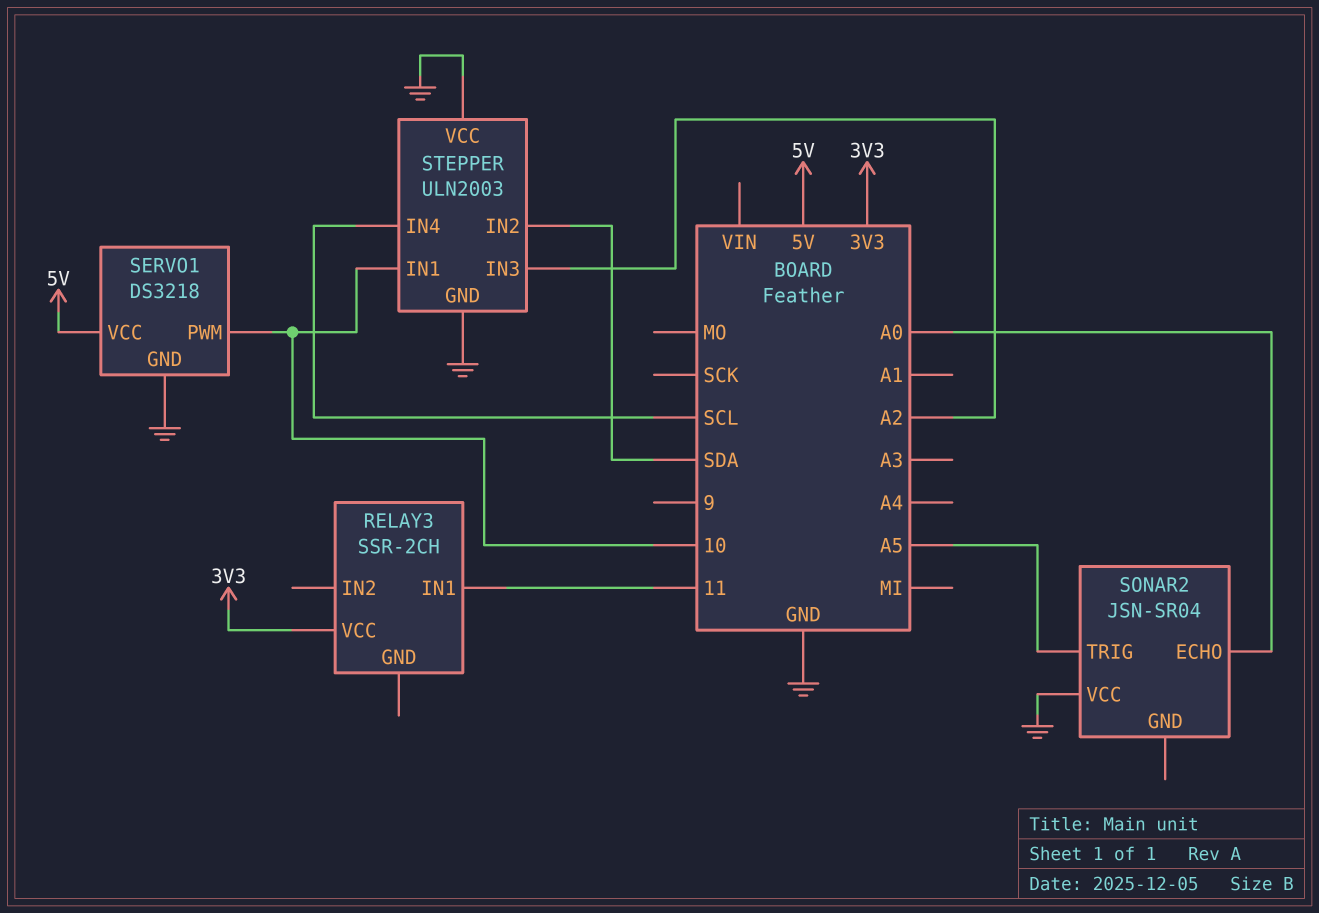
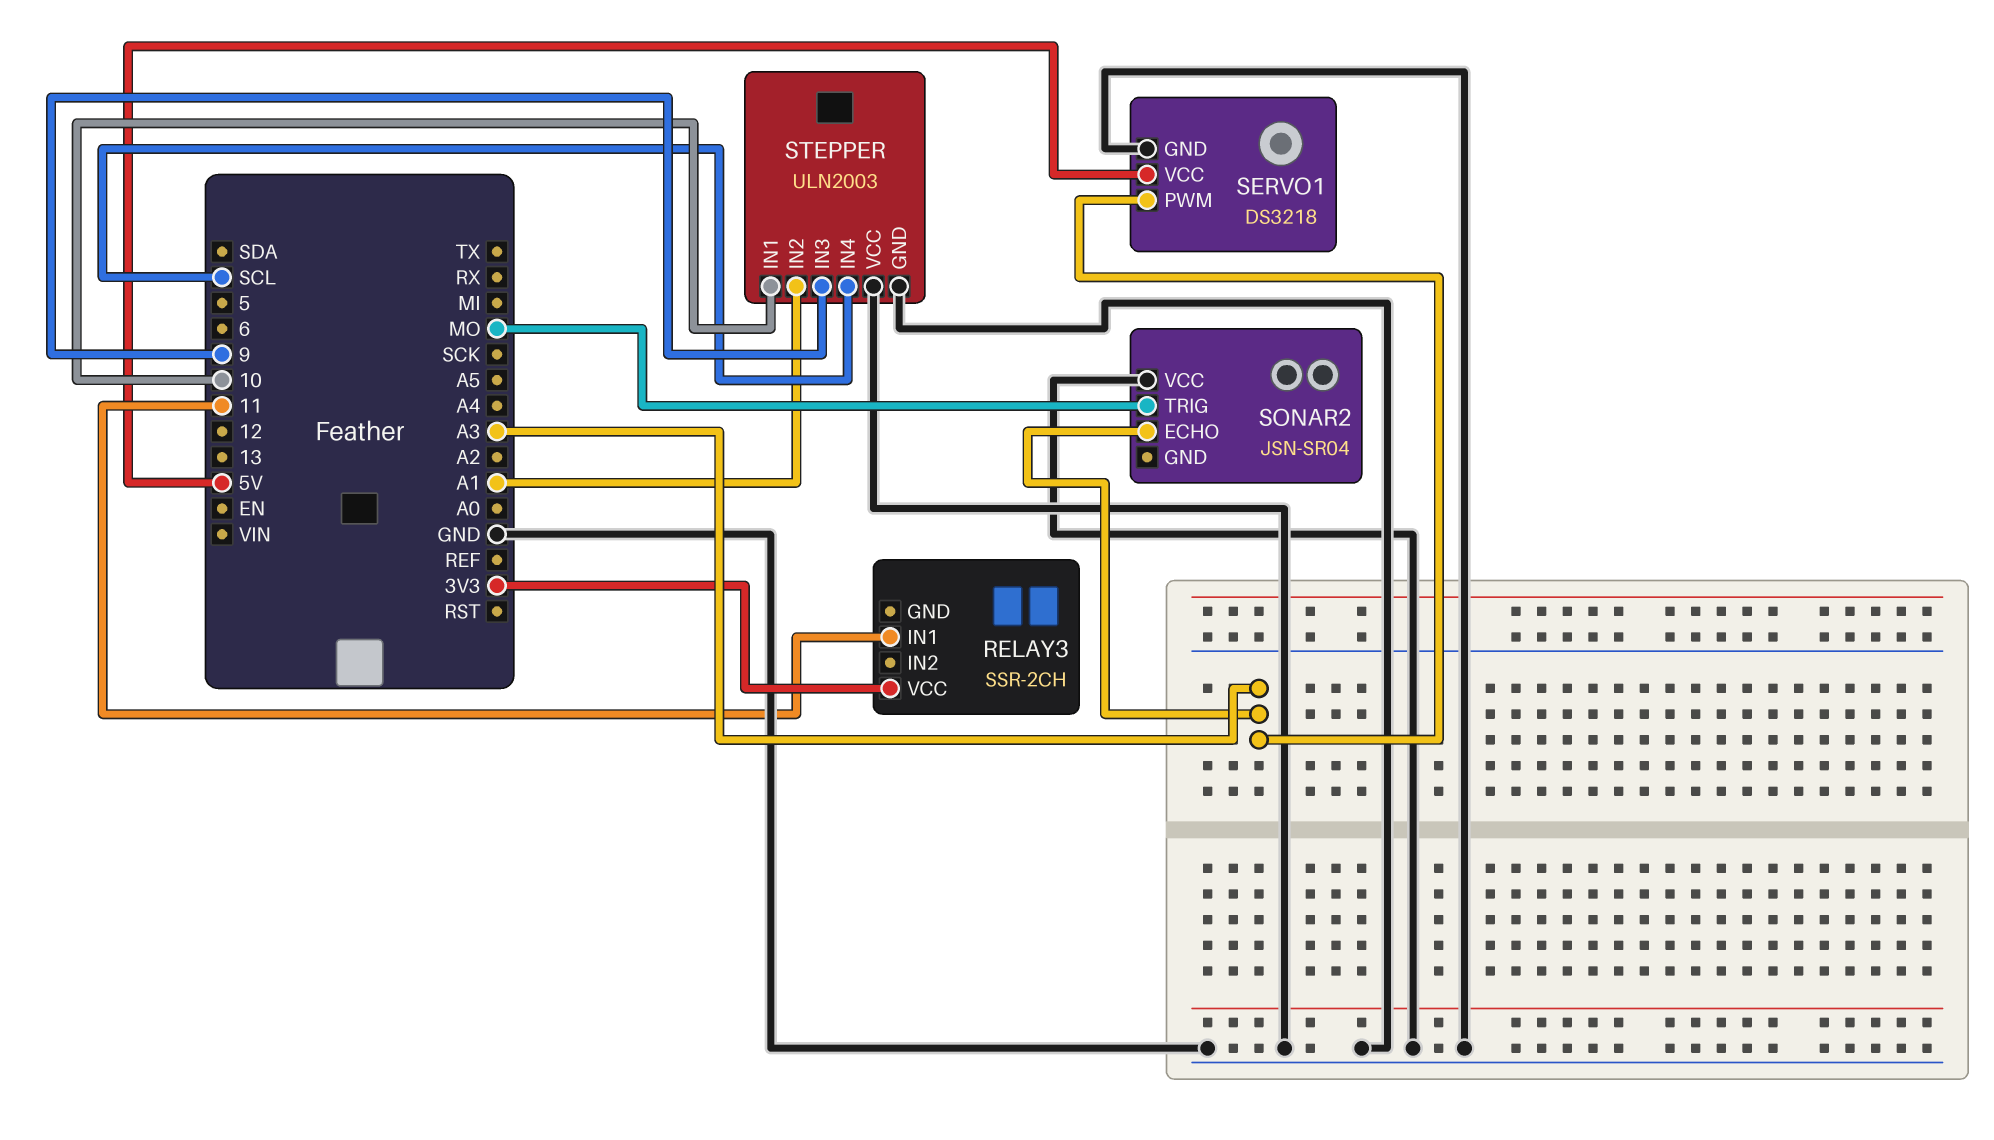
SERVO1 pin PWM: 10 -> A3
SONAR2 pin ECHO: A0 -> A3
SONAR2 pin TRIG: A5 -> MO
STEPPER pin IN2: SDA -> A1
STEPPER pin IN3: A2 -> 9

